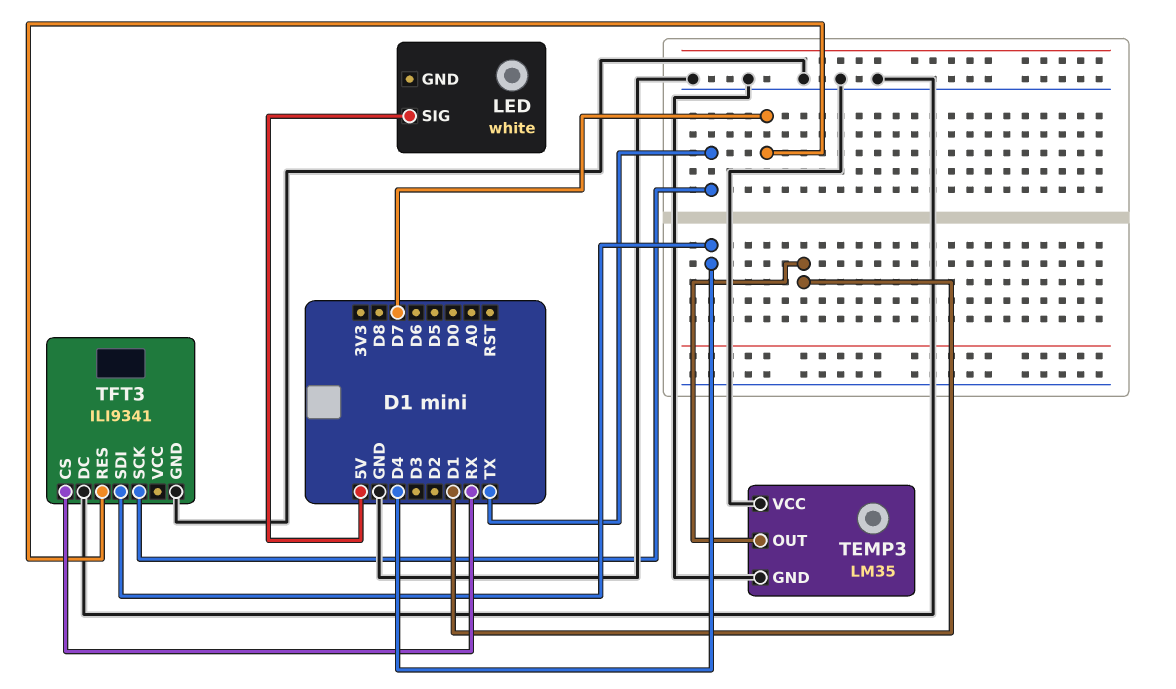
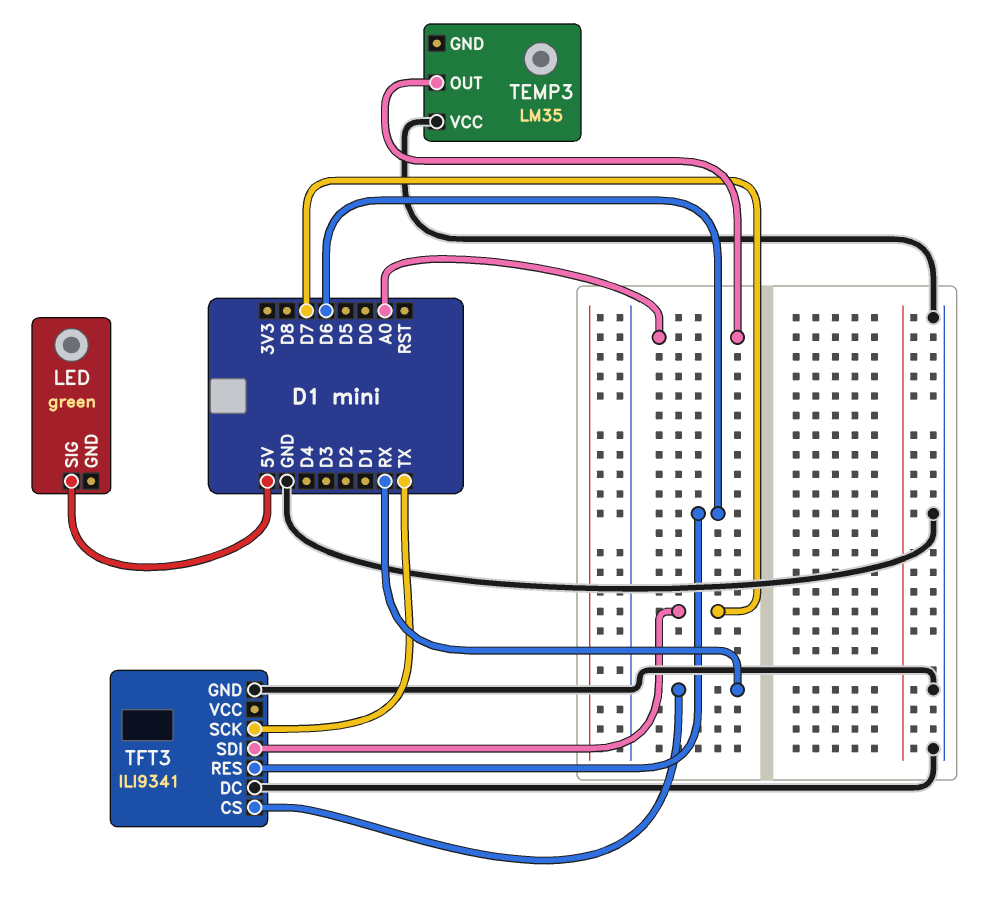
LED: white -> green
TEMP3 pin GND: GND -> none
TEMP3 pin OUT: D1 -> A0
TFT3 pin RES: D7 -> D6
TFT3 pin SDI: D4 -> D7

